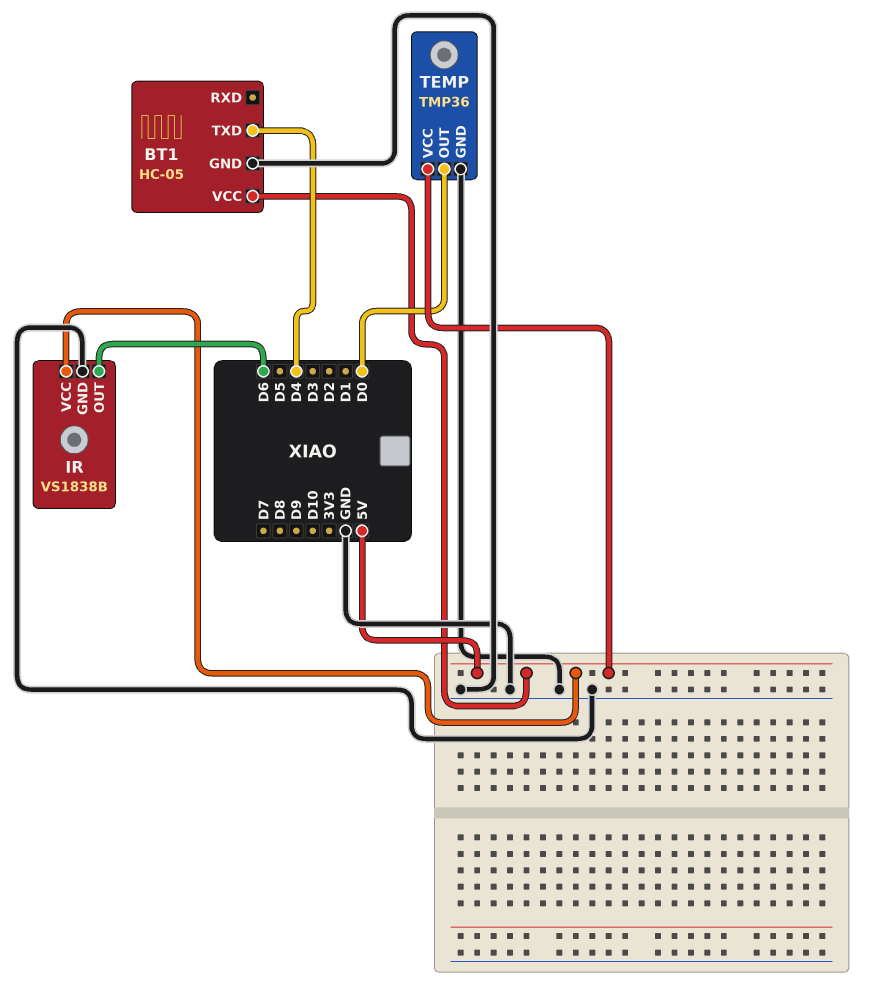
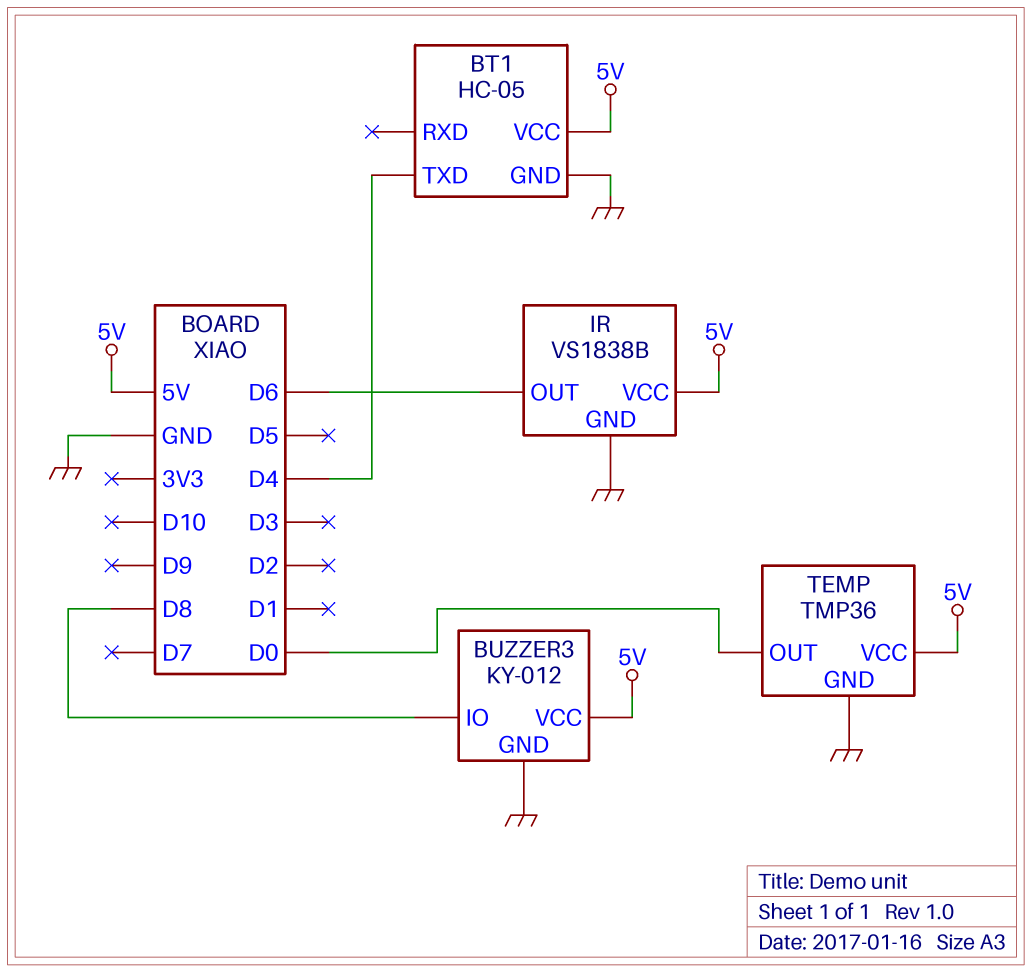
BUZZER3: none -> KY-012
BUZZER3 pin GND: none -> GND
BUZZER3 pin IO: none -> D8
BUZZER3 pin VCC: none -> 5V

